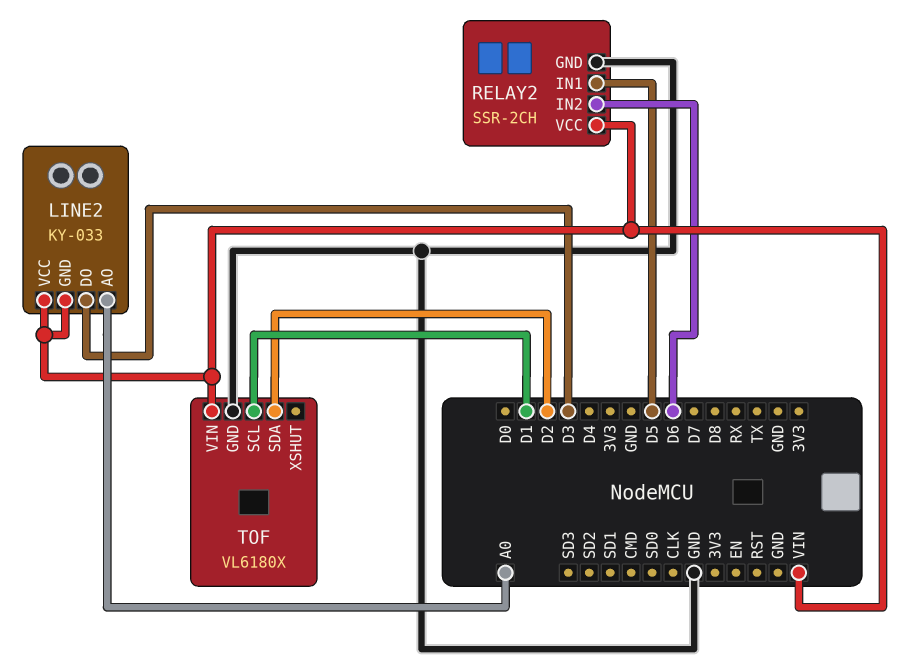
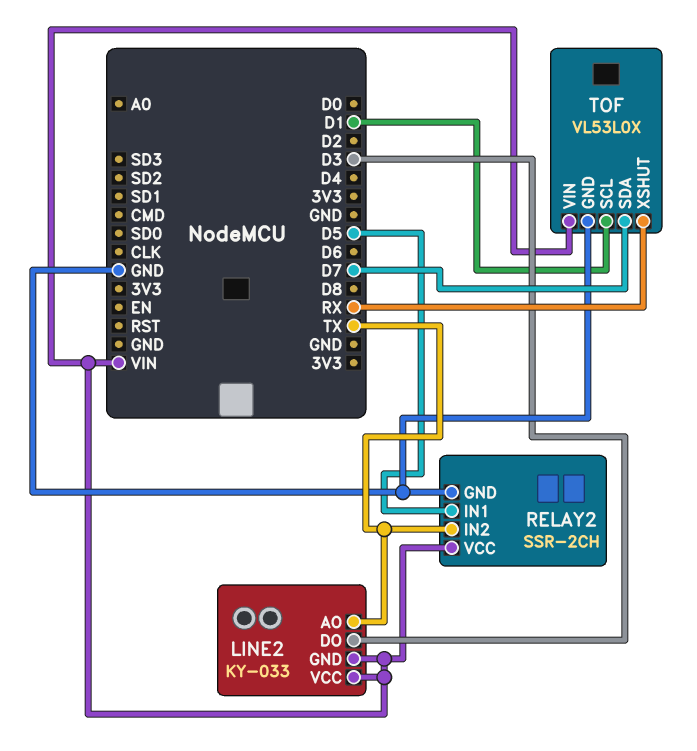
LINE2 pin AO: A0 -> TX
RELAY2 pin IN2: D6 -> TX
TOF: VL6180X -> VL53L0X
TOF pin SDA: D2 -> D7
TOF pin XSHUT: none -> RX

